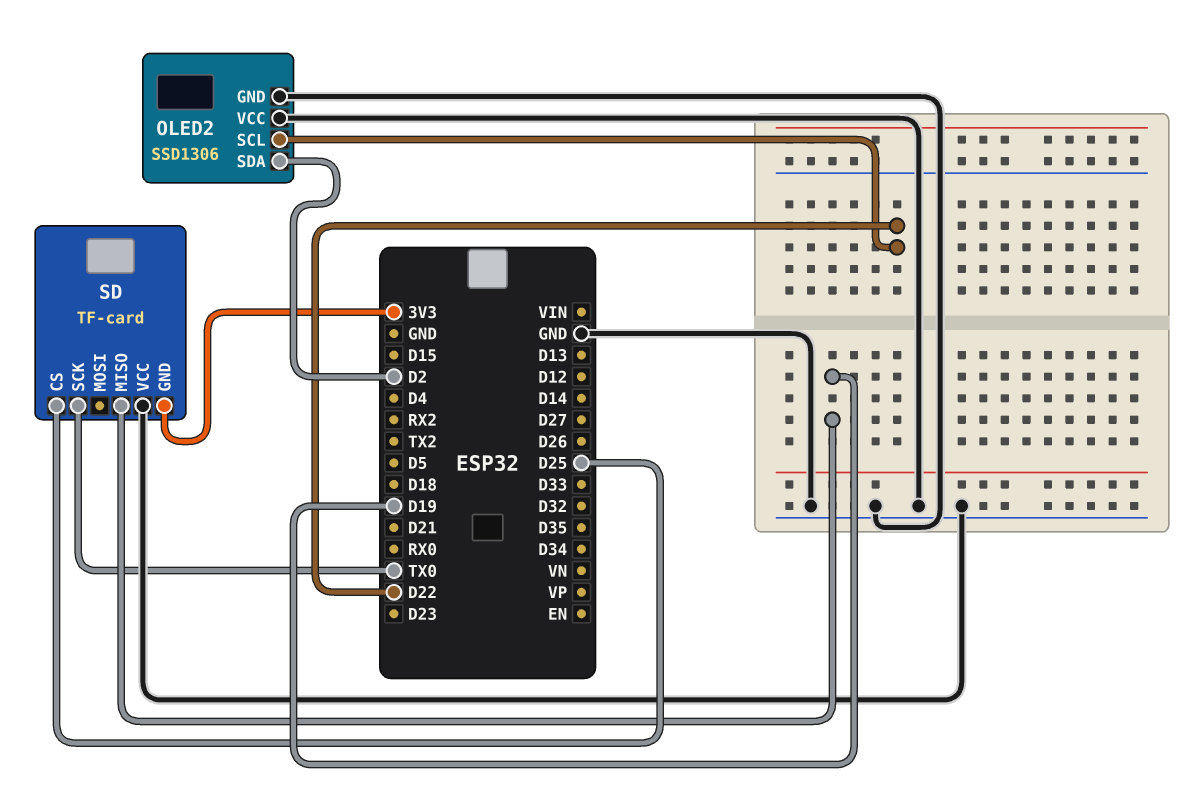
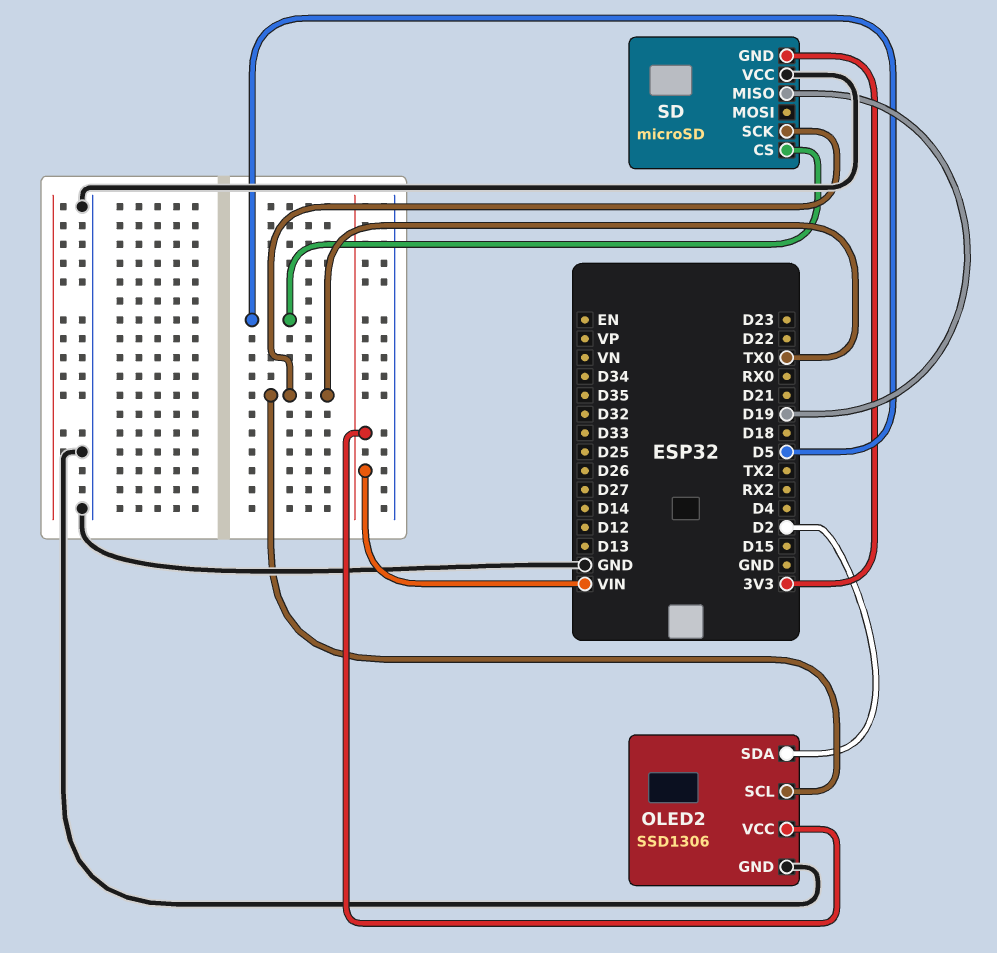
OLED2 pin SCL: D22 -> TX0
OLED2 pin VCC: GND -> VIN
SD: TF-card -> microSD
SD pin CS: D25 -> D5

